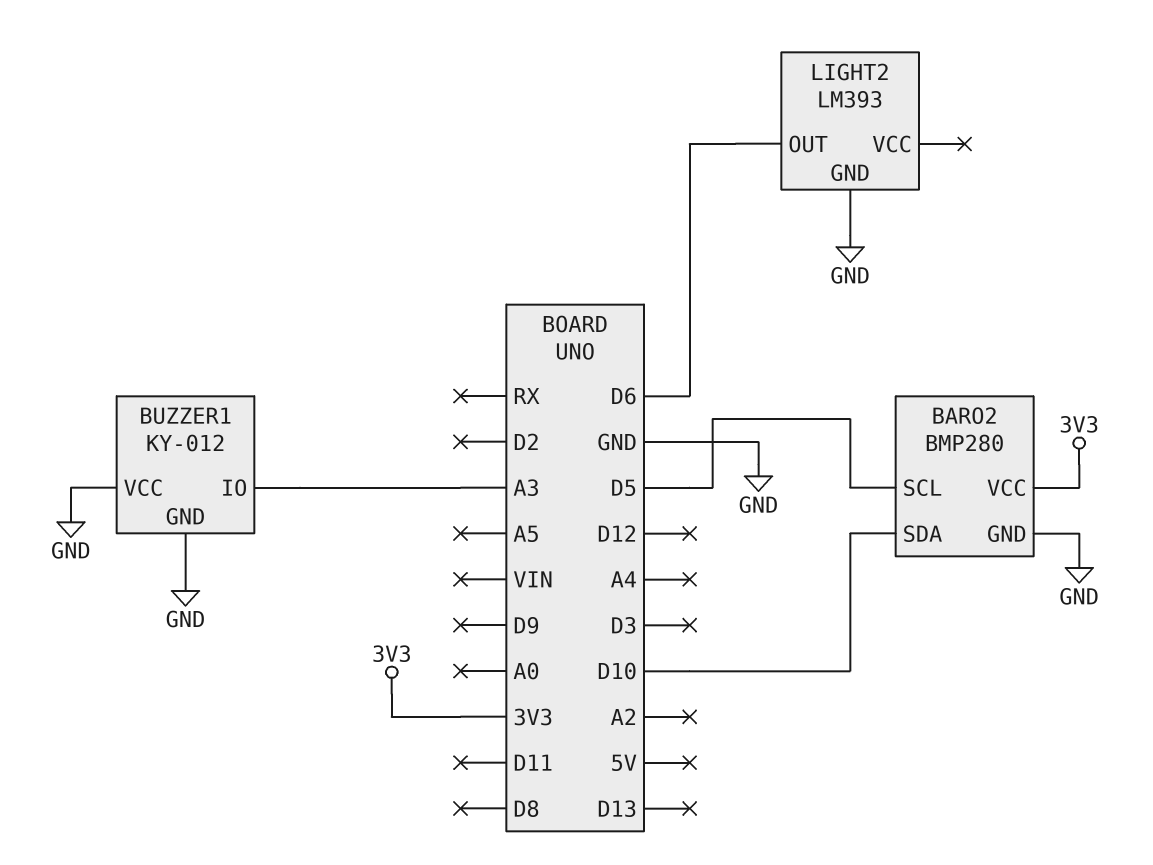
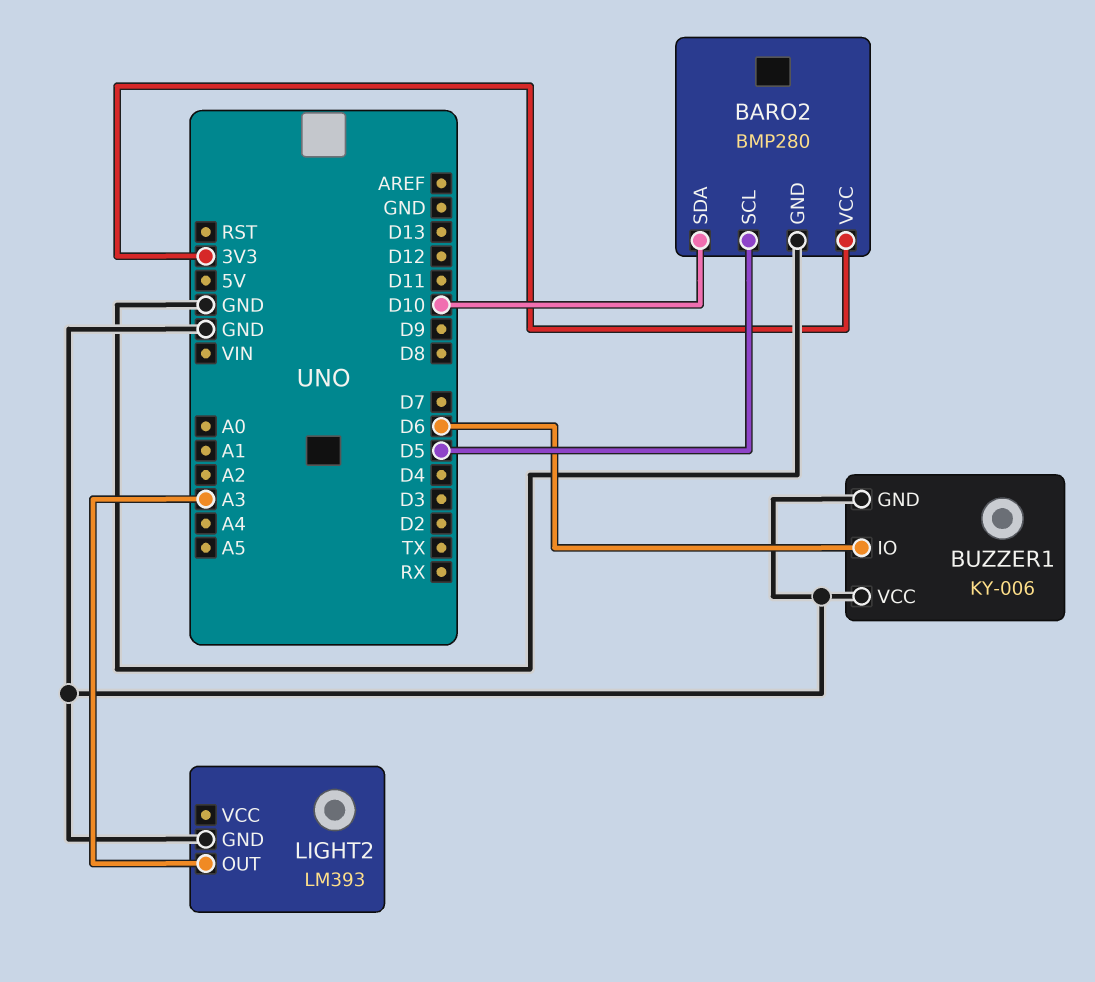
BUZZER1: KY-012 -> KY-006
BUZZER1 pin IO: A3 -> D6
LIGHT2 pin OUT: D6 -> A3

